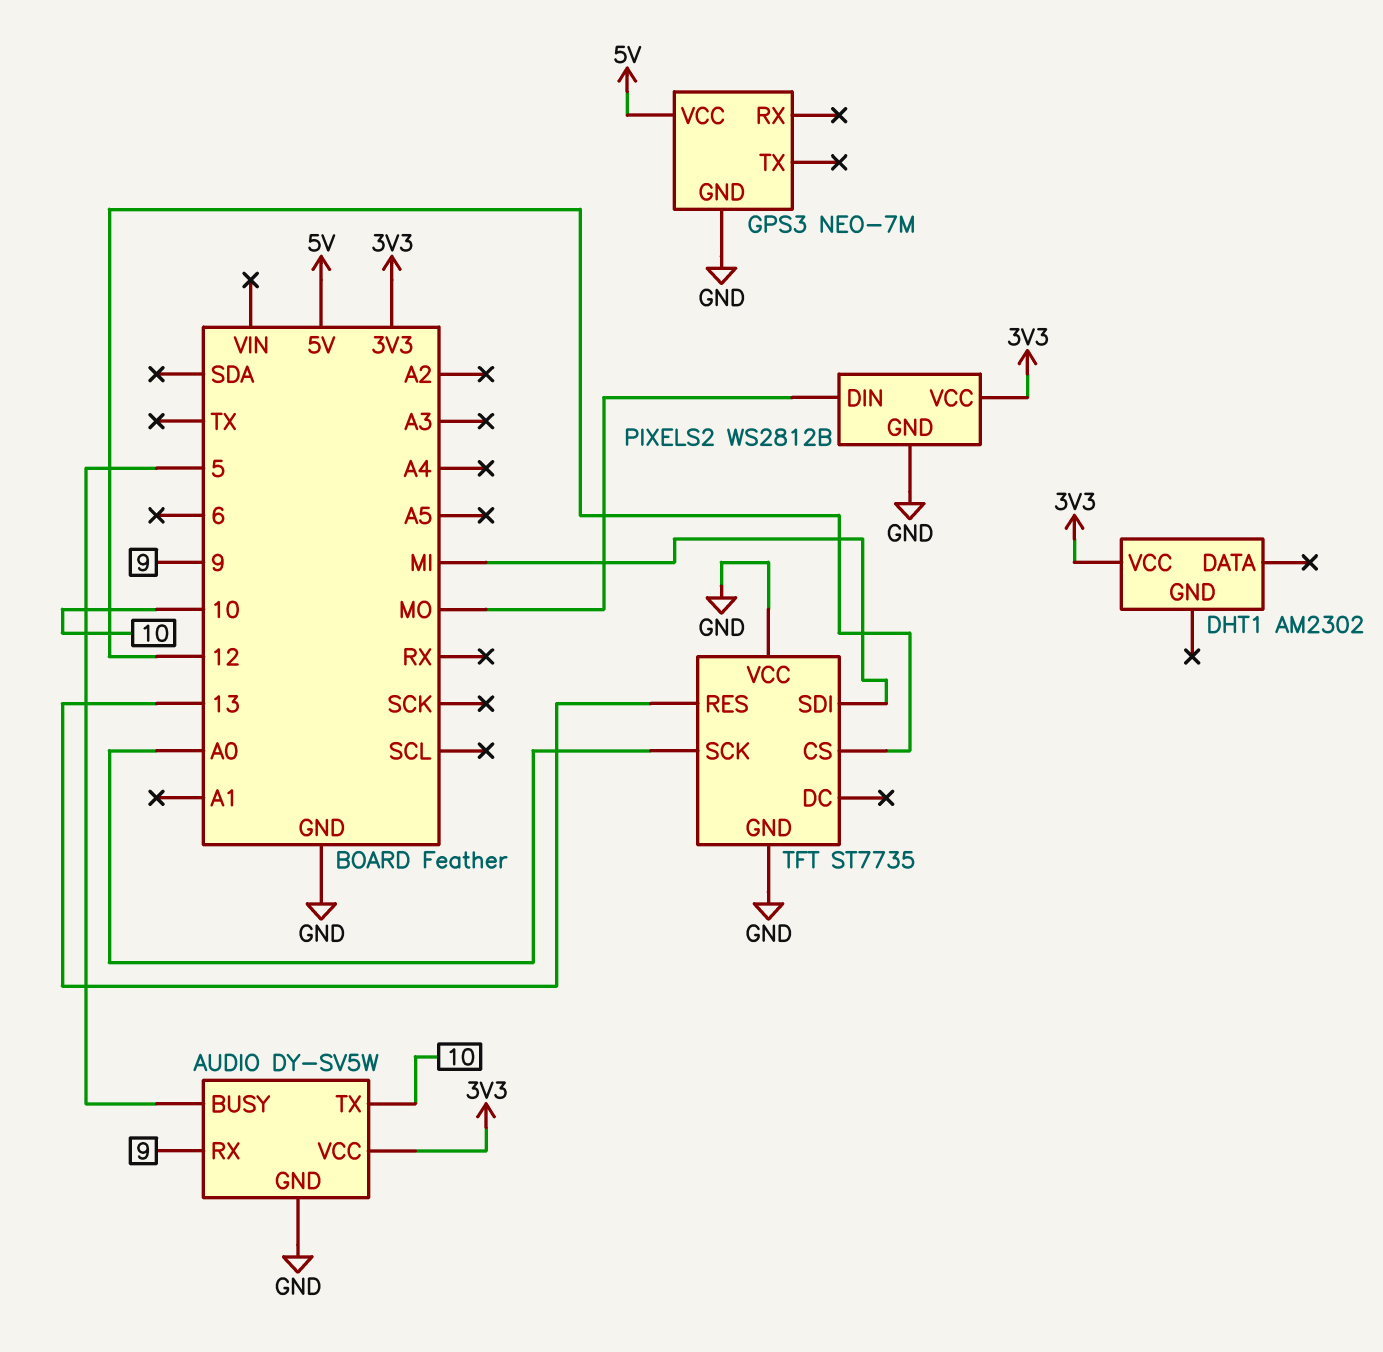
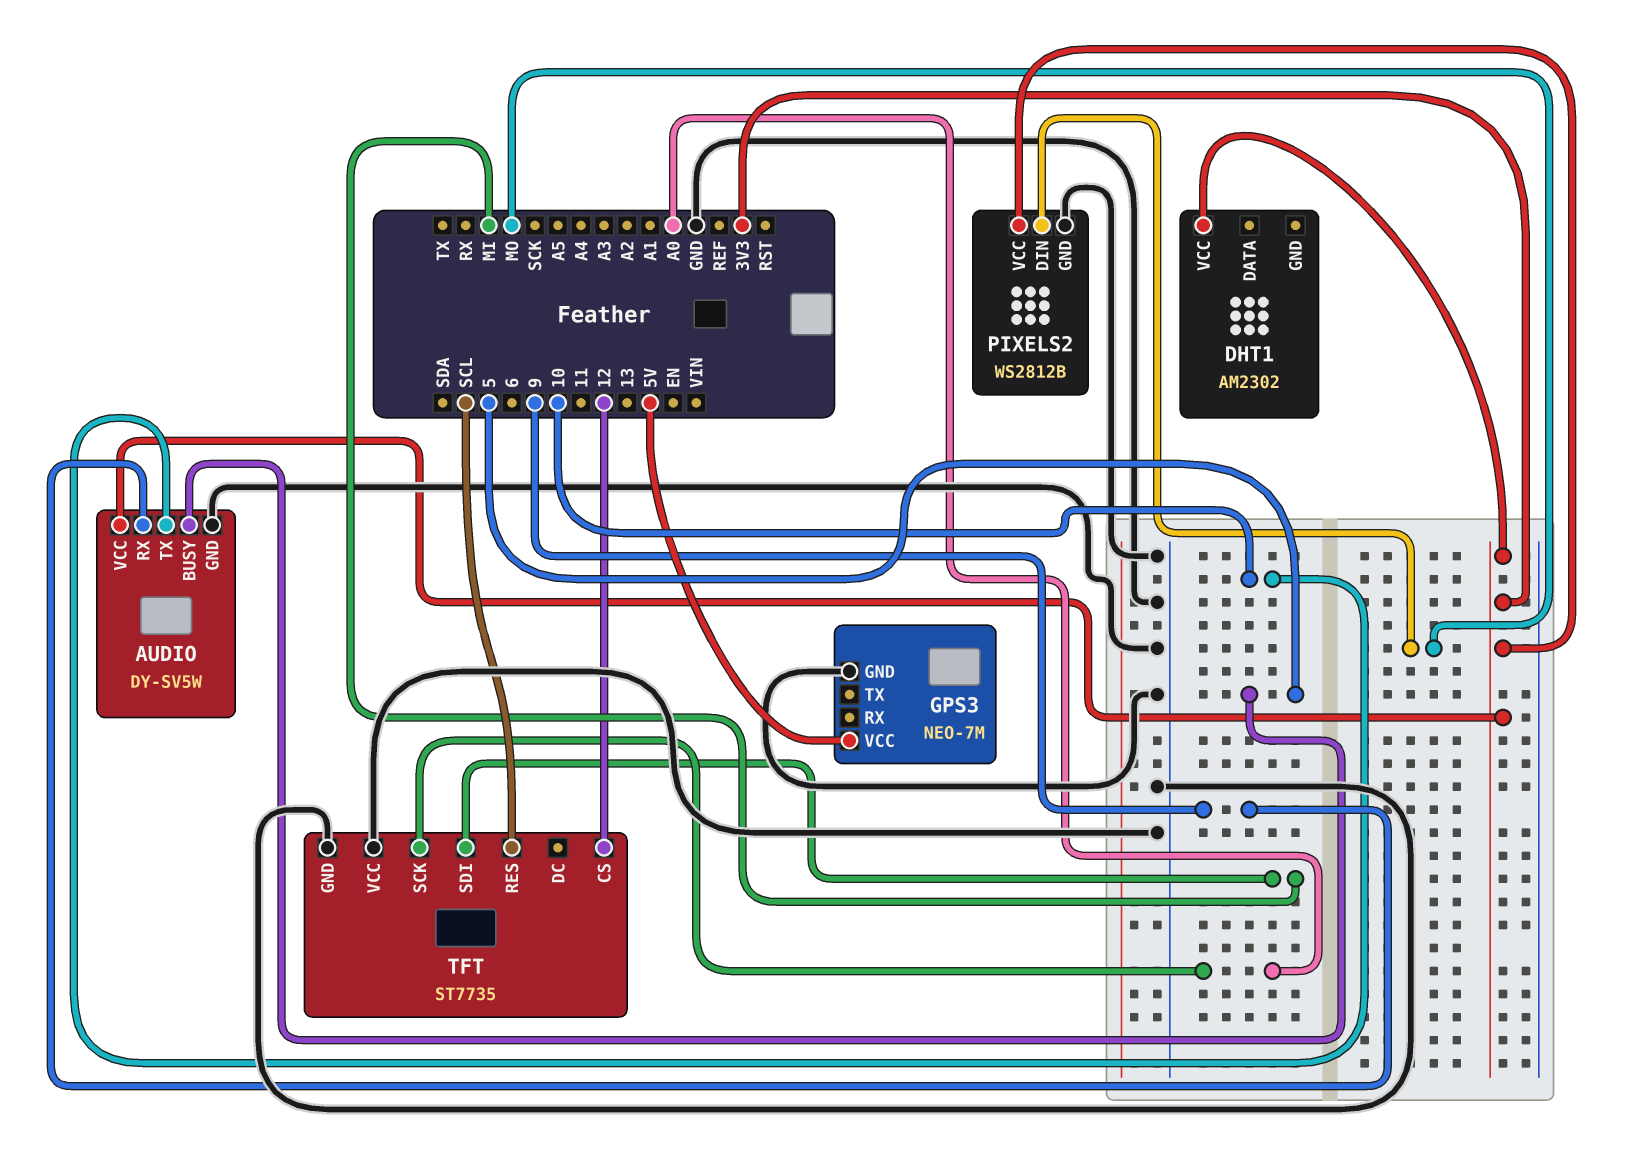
TFT pin RES: 13 -> SCL

